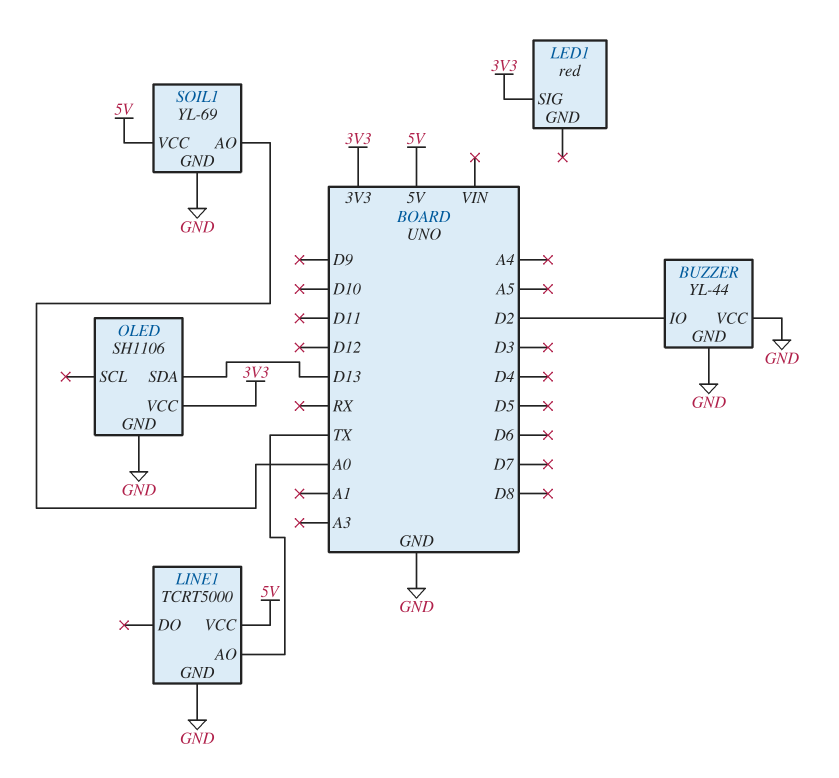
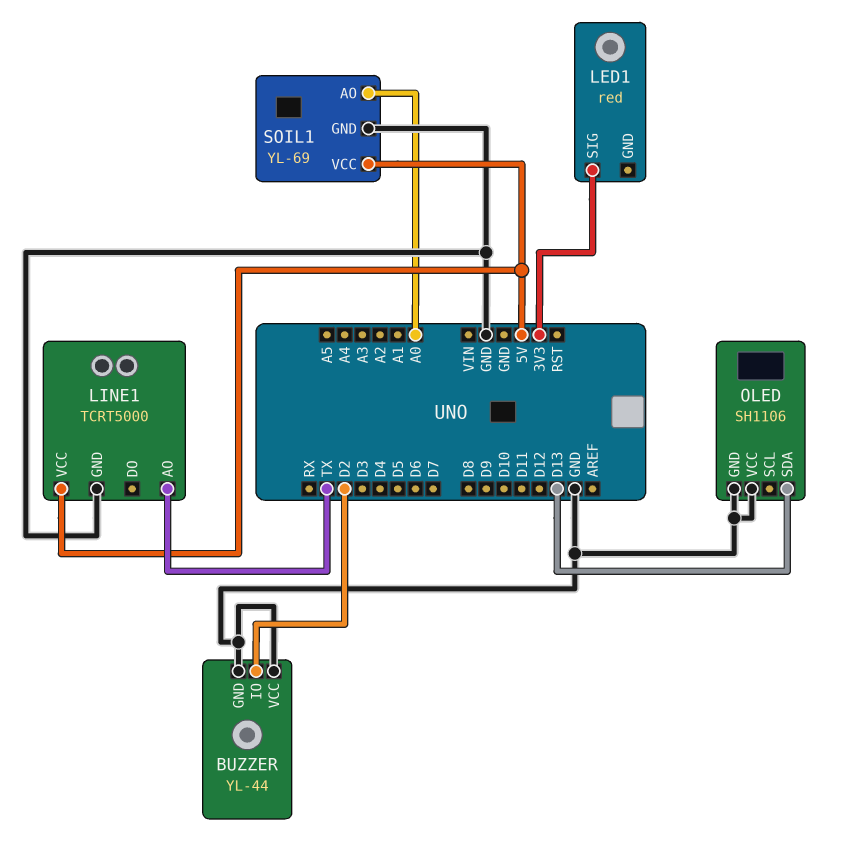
OLED pin VCC: 3V3 -> GND

